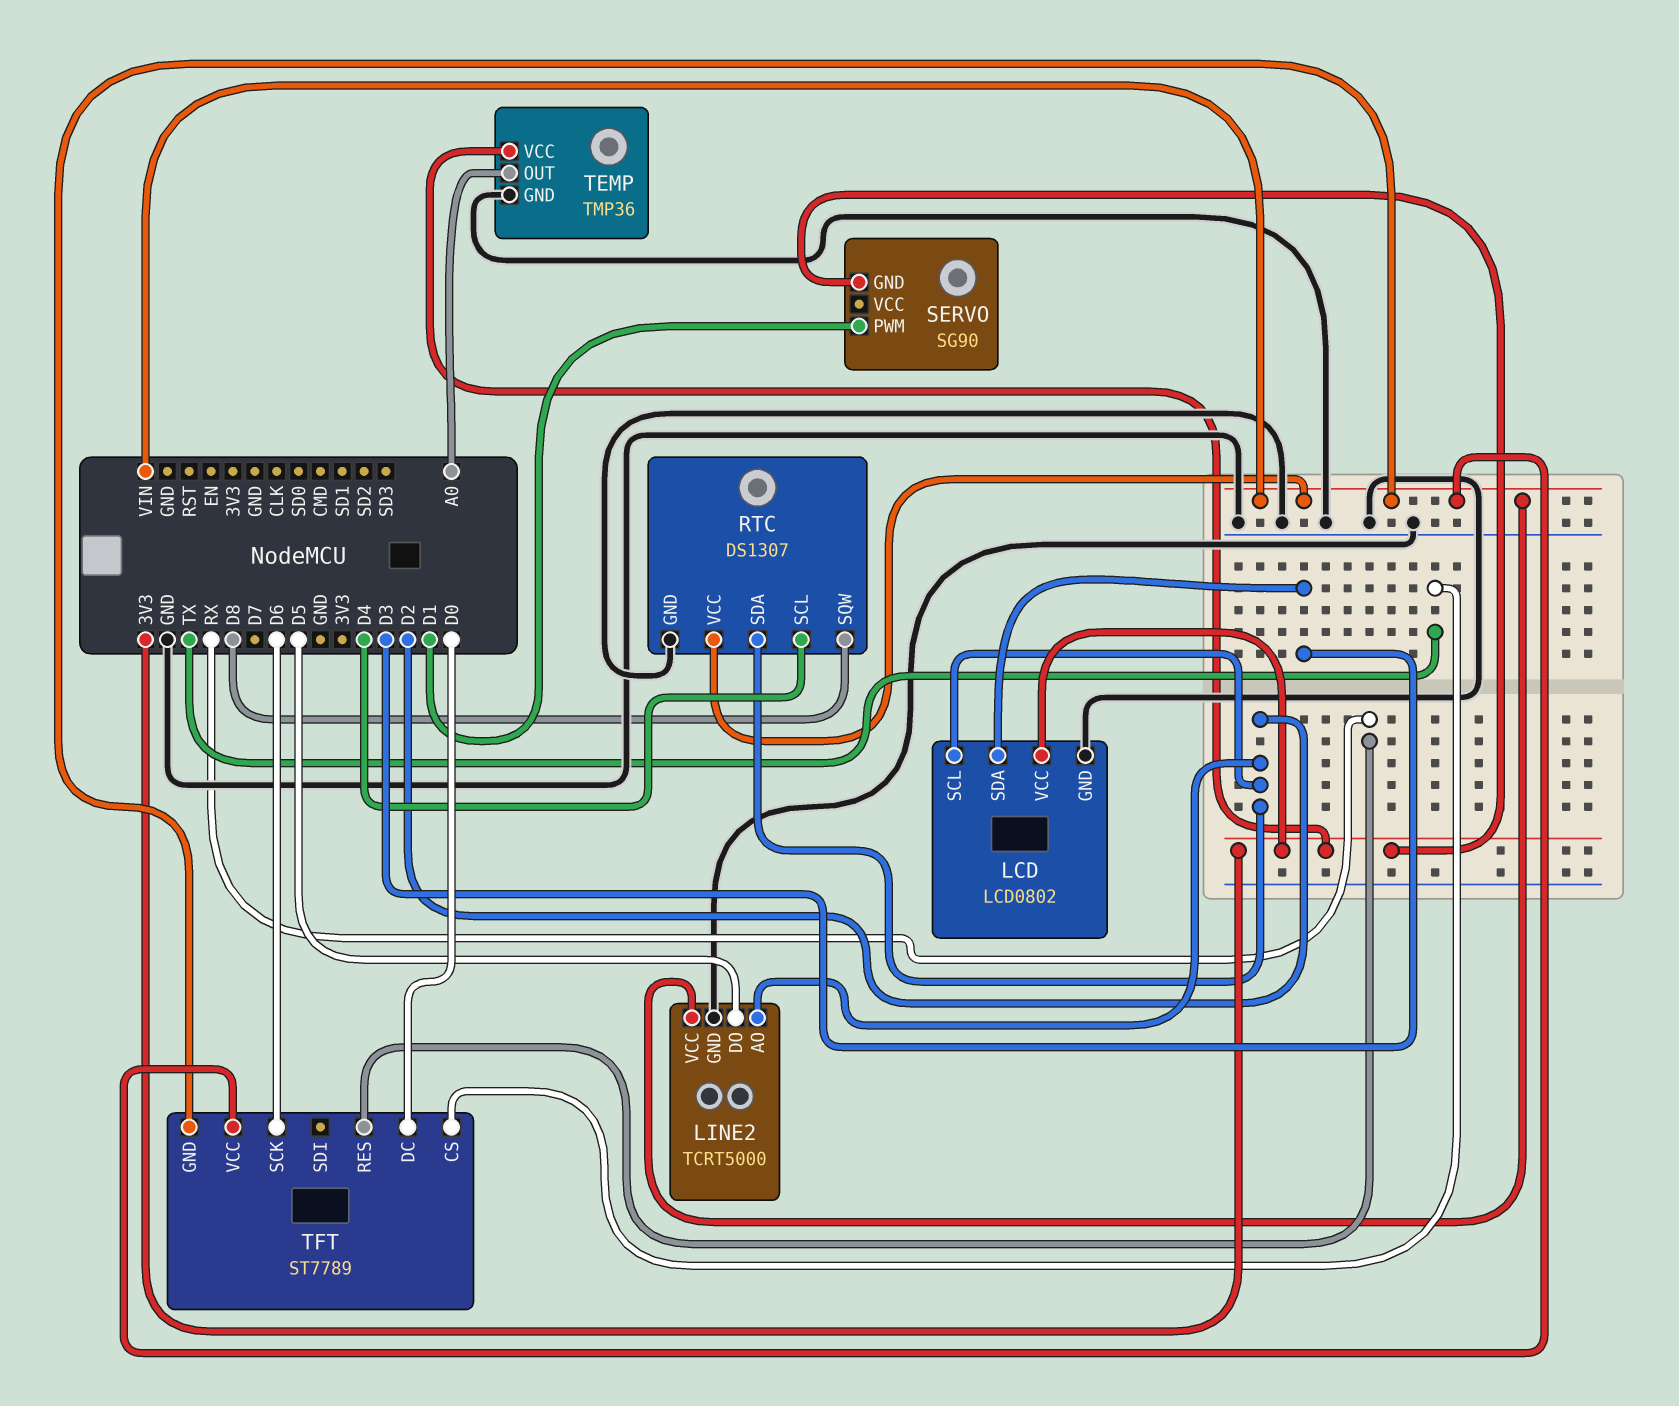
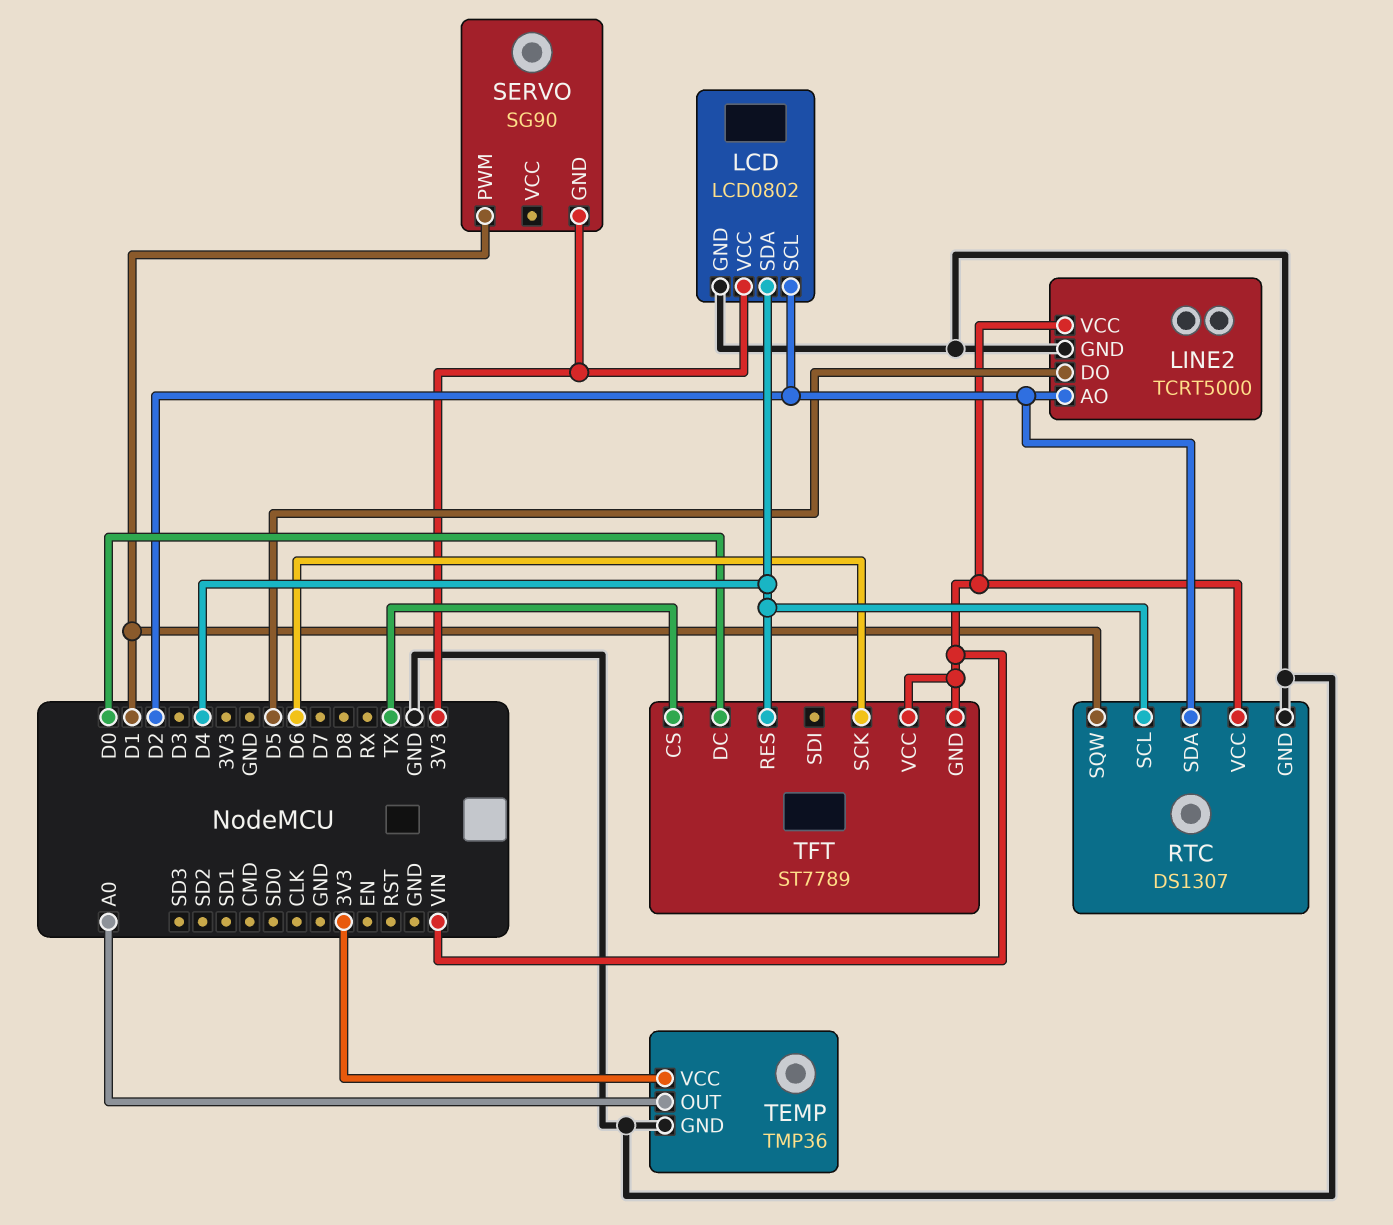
LCD pin SDA: D3 -> D4
RTC pin SQW: D8 -> D1
TFT pin RES: RX -> D4

